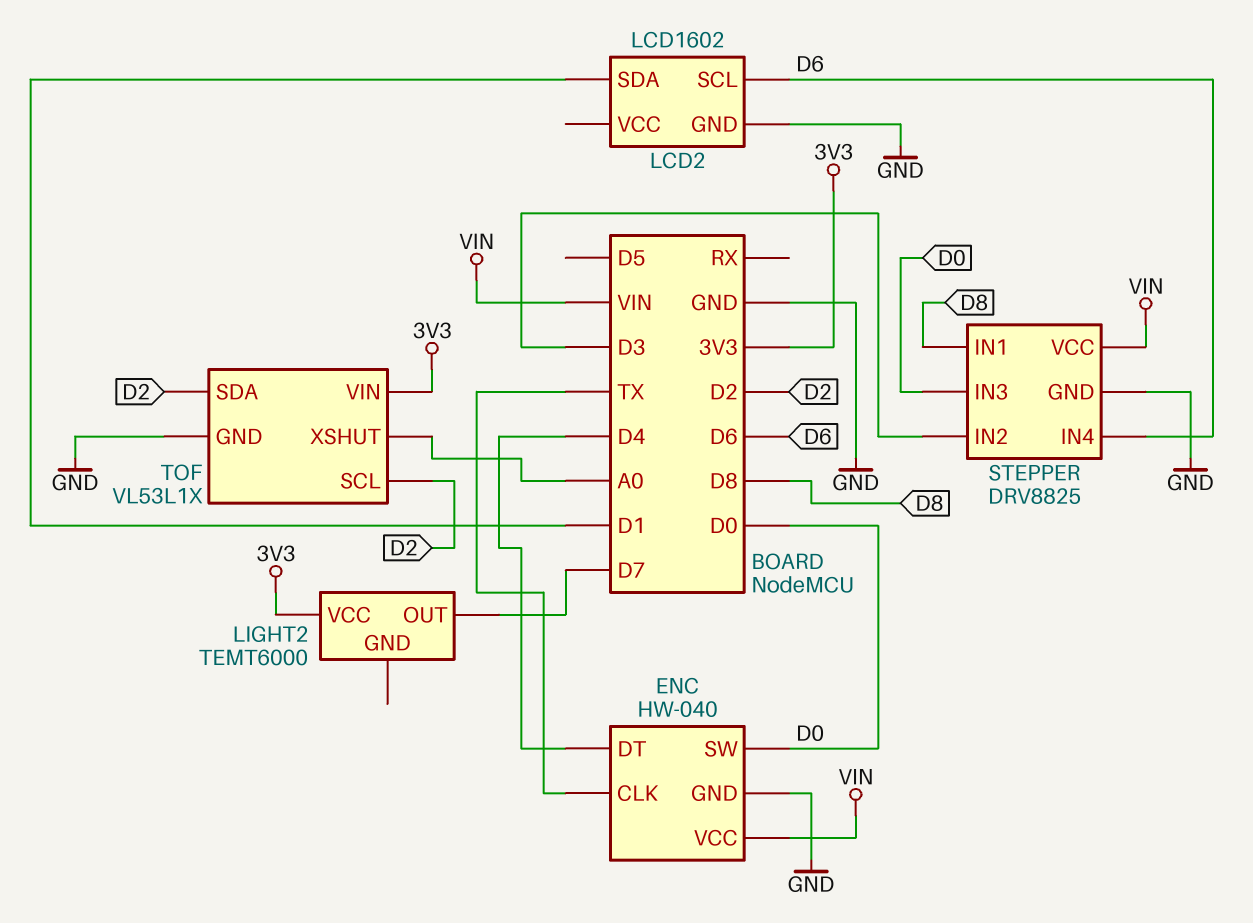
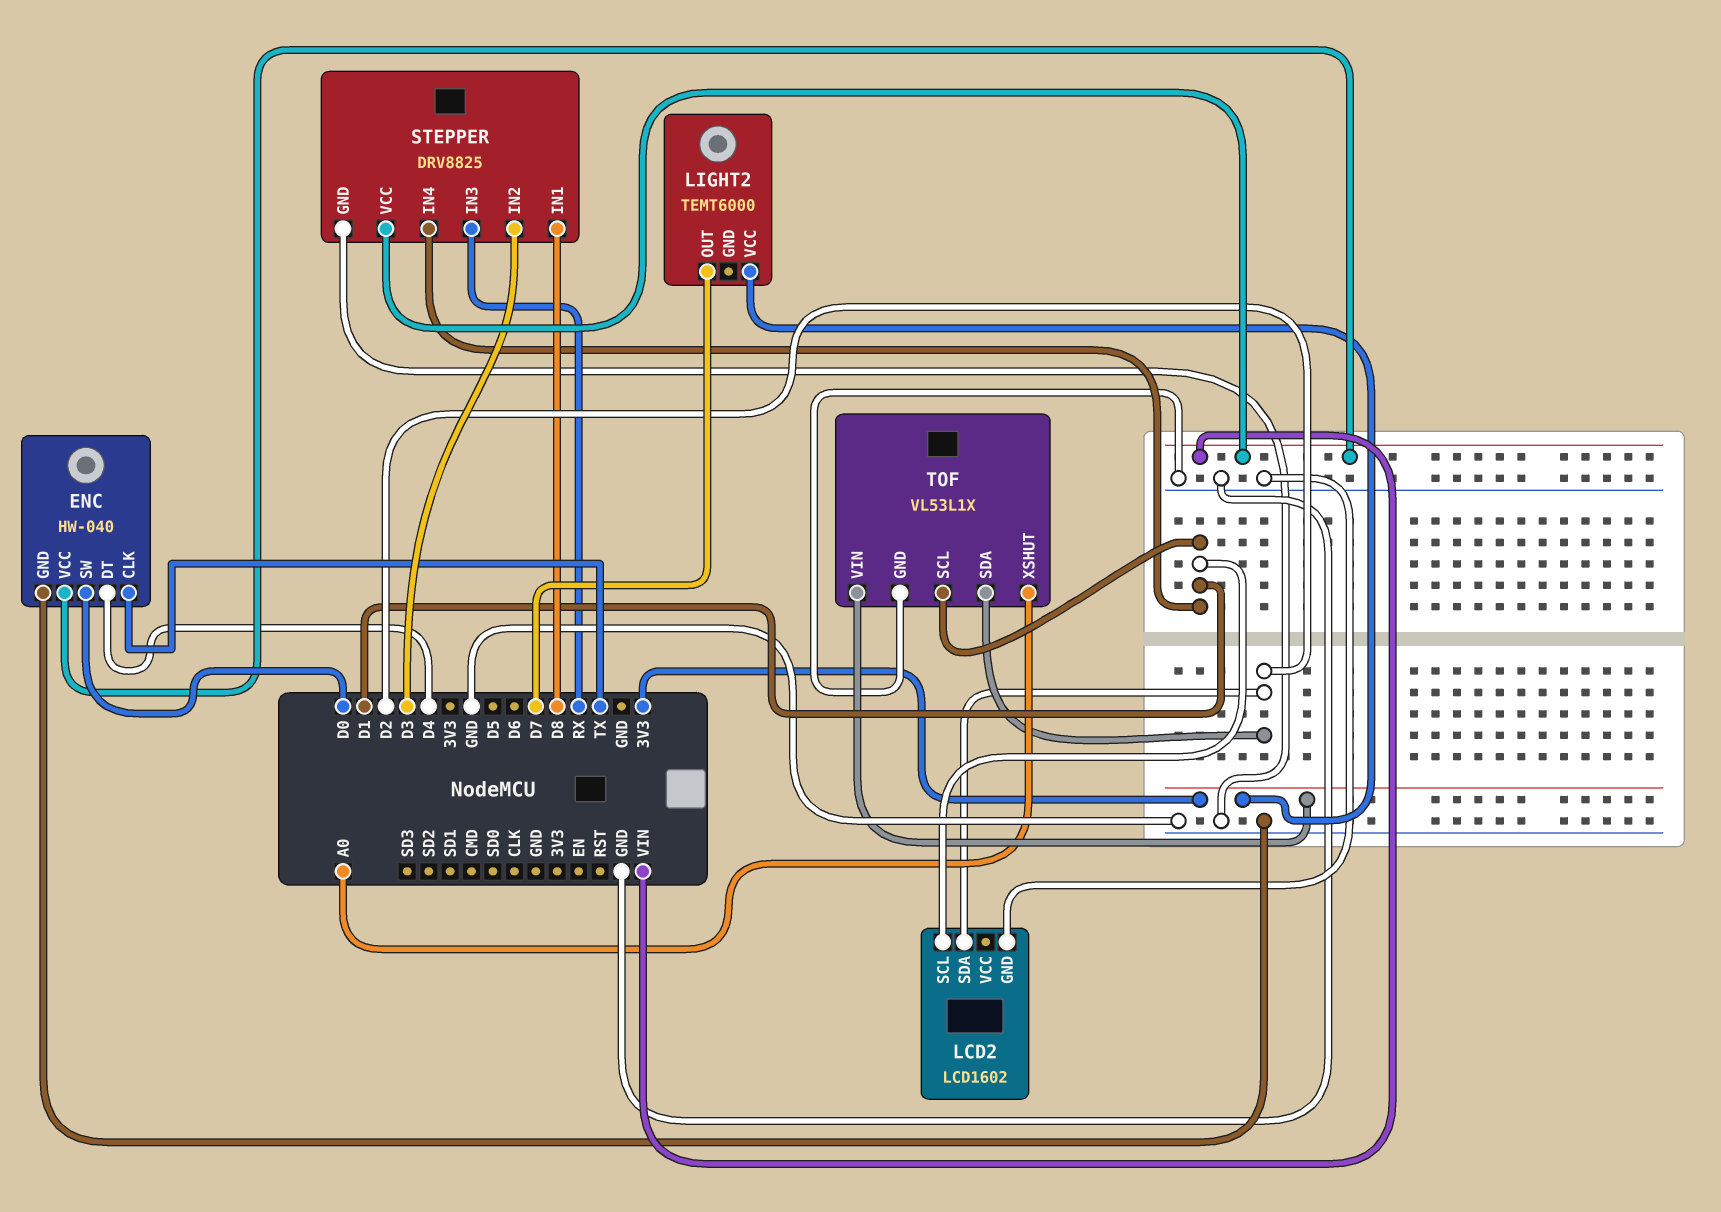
LCD2 pin SCL: D6 -> D1
LCD2 pin SDA: D1 -> D2
STEPPER pin IN3: D0 -> RX
STEPPER pin IN4: D6 -> D1
TOF pin SCL: D2 -> D1

